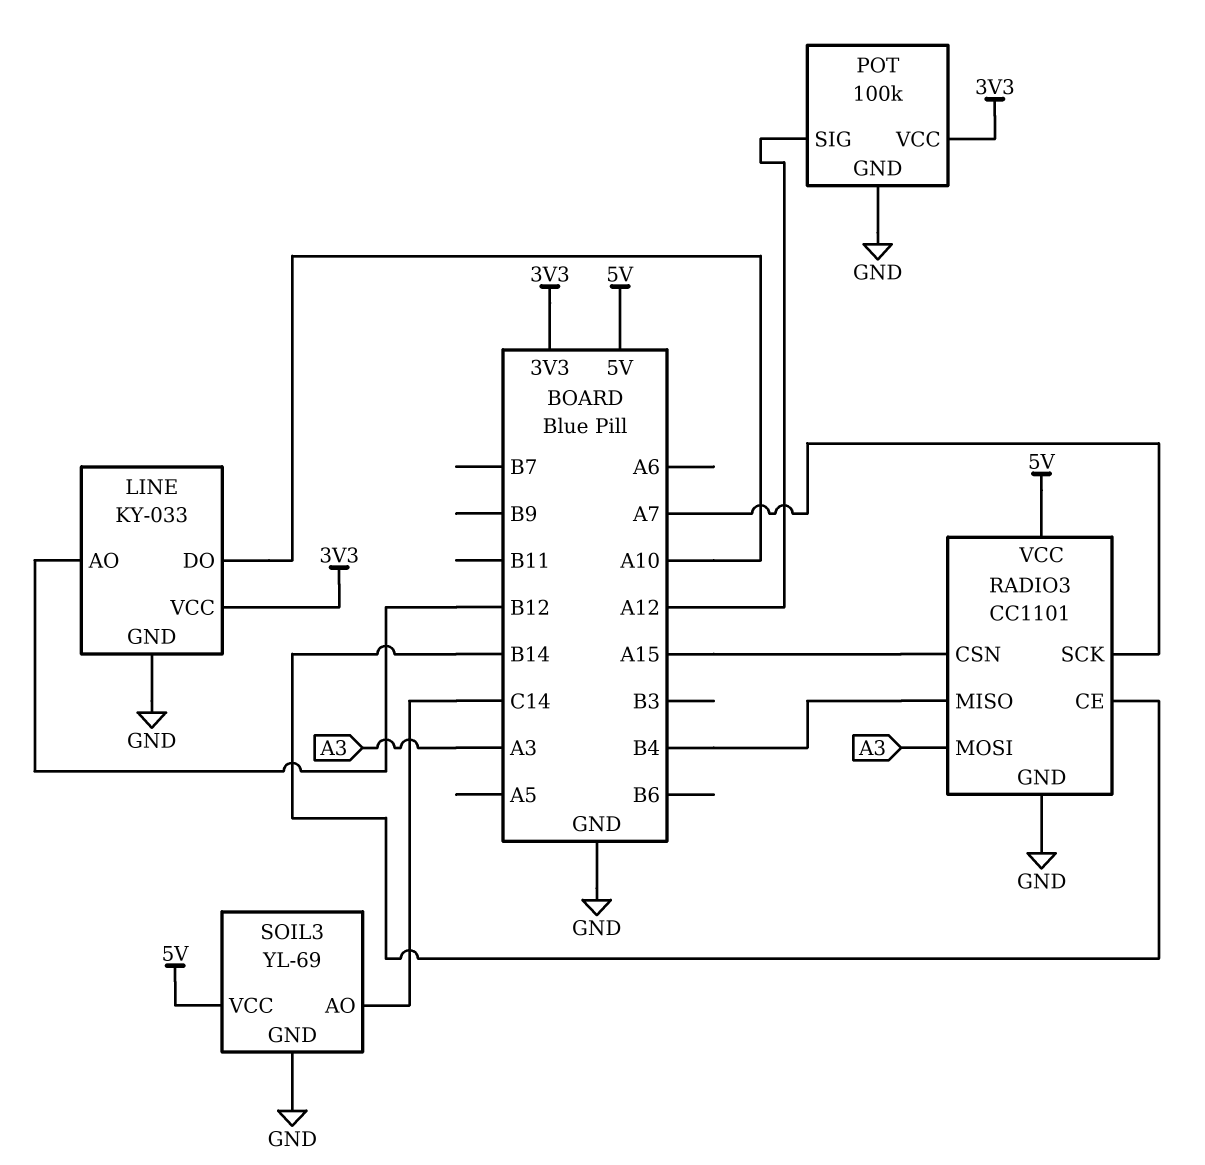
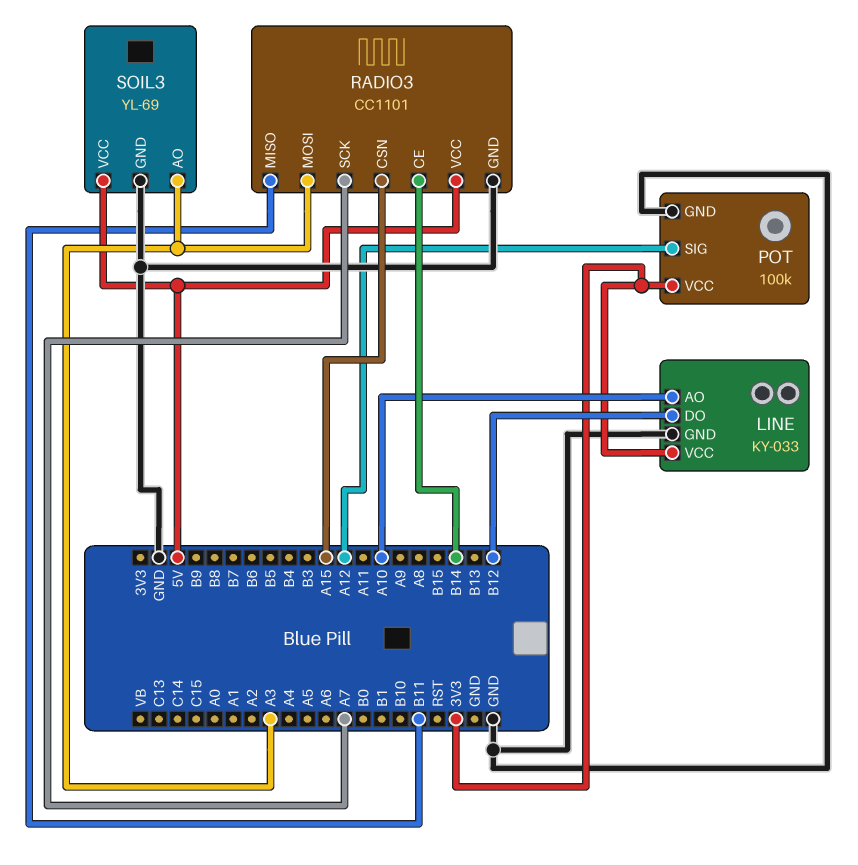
LINE pin AO: B12 -> A10
LINE pin DO: A10 -> B12
RADIO3 pin MISO: B4 -> B11
SOIL3 pin AO: C14 -> A3

